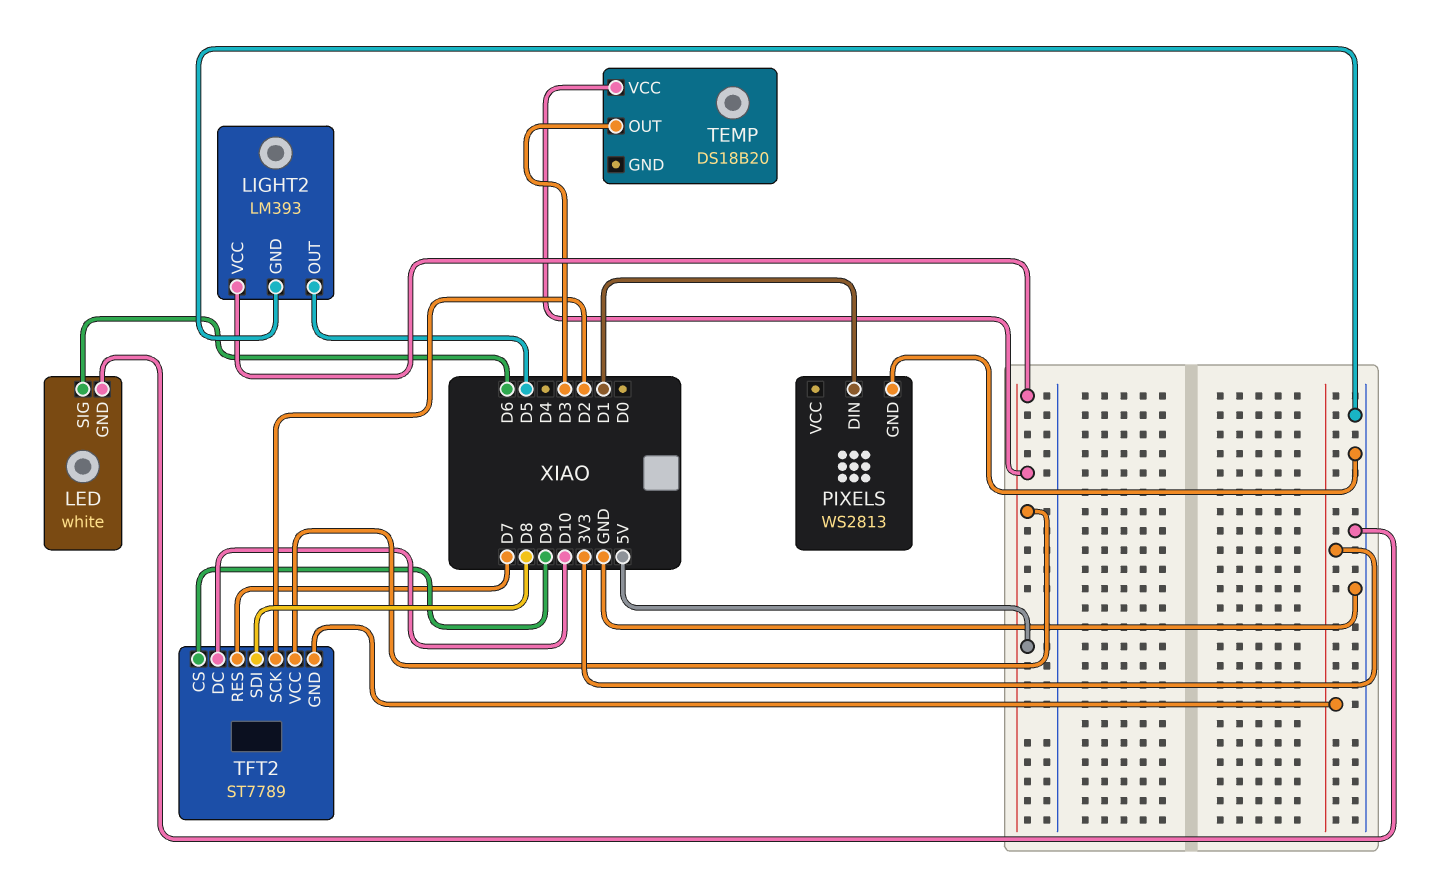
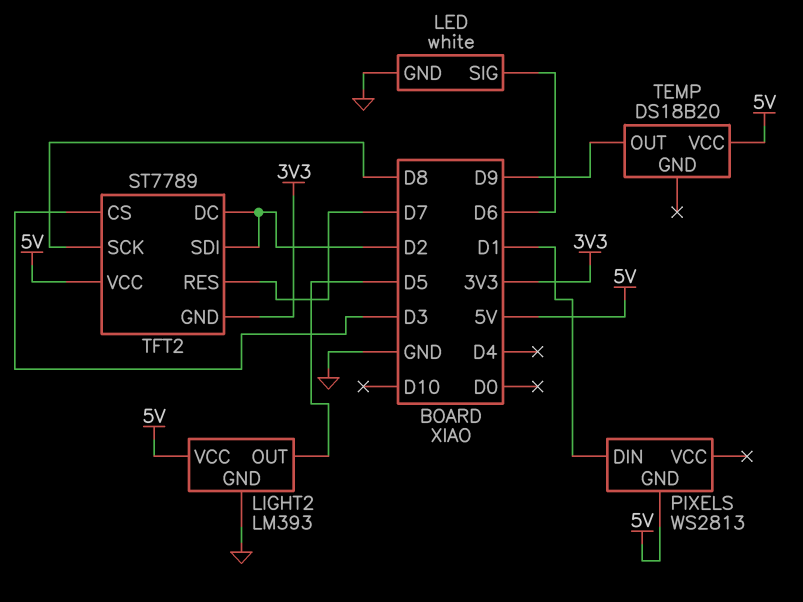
PIXELS pin GND: GND -> 5V
TEMP pin OUT: D3 -> D9
TFT2 pin CS: D9 -> D3
TFT2 pin DC: D10 -> D2
TFT2 pin SCK: D2 -> D8
TFT2 pin SDI: D8 -> D2

